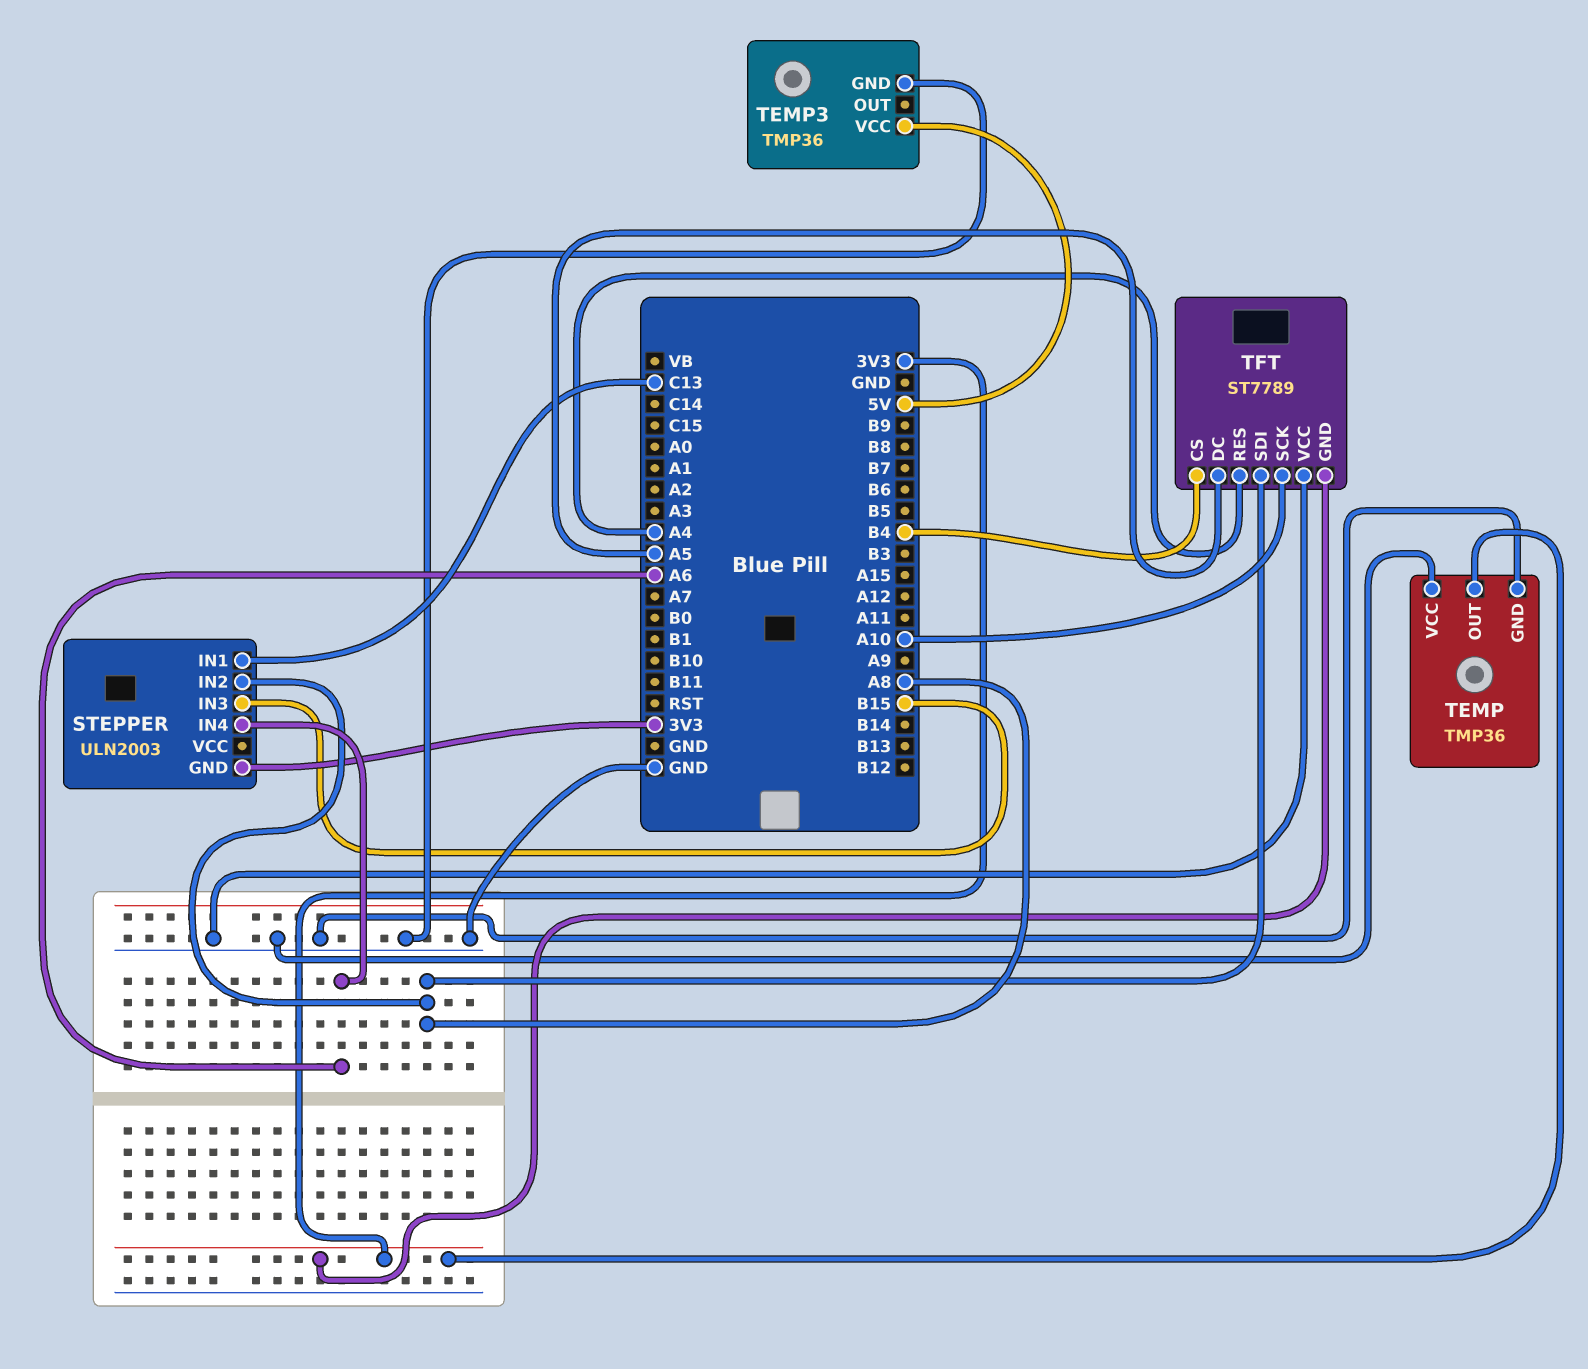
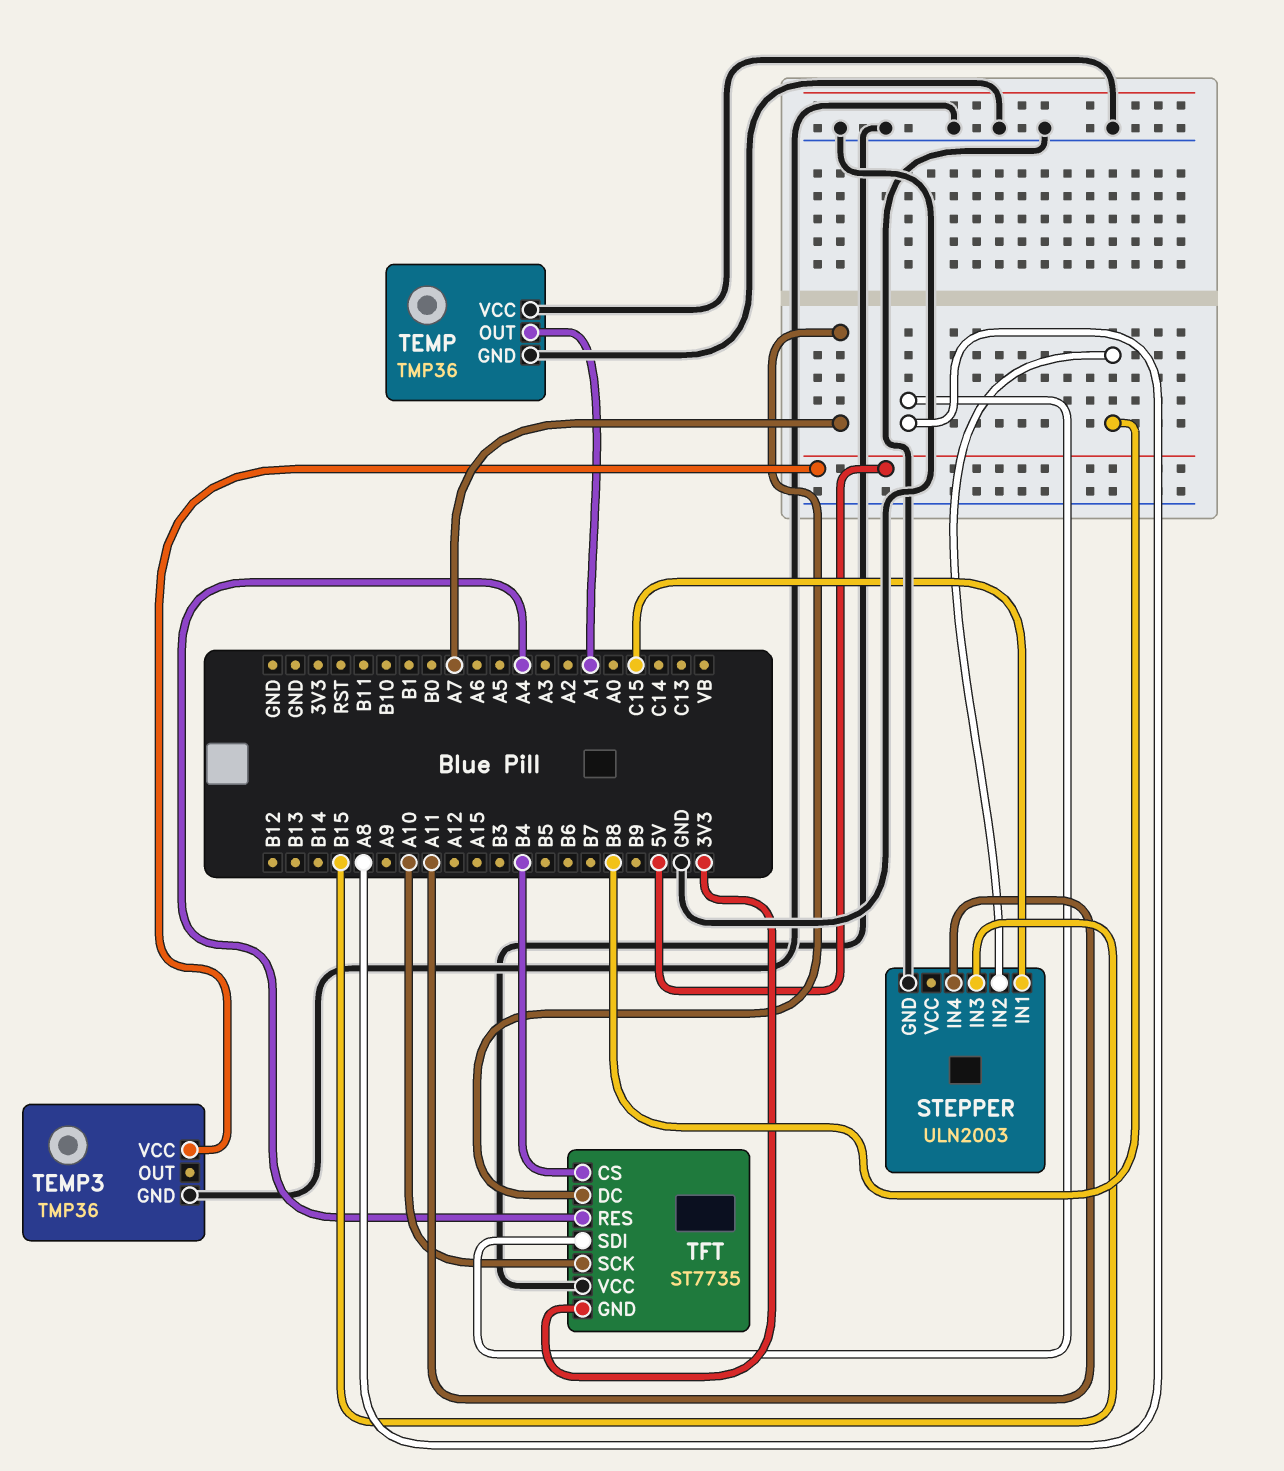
STEPPER pin GND: 3V3 -> GND
STEPPER pin IN1: C13 -> C15
STEPPER pin IN2: A8 -> B8
STEPPER pin IN4: A6 -> A11
TEMP pin OUT: 3V3 -> A1
TFT: ST7789 -> ST7735
TFT pin DC: A5 -> A7

